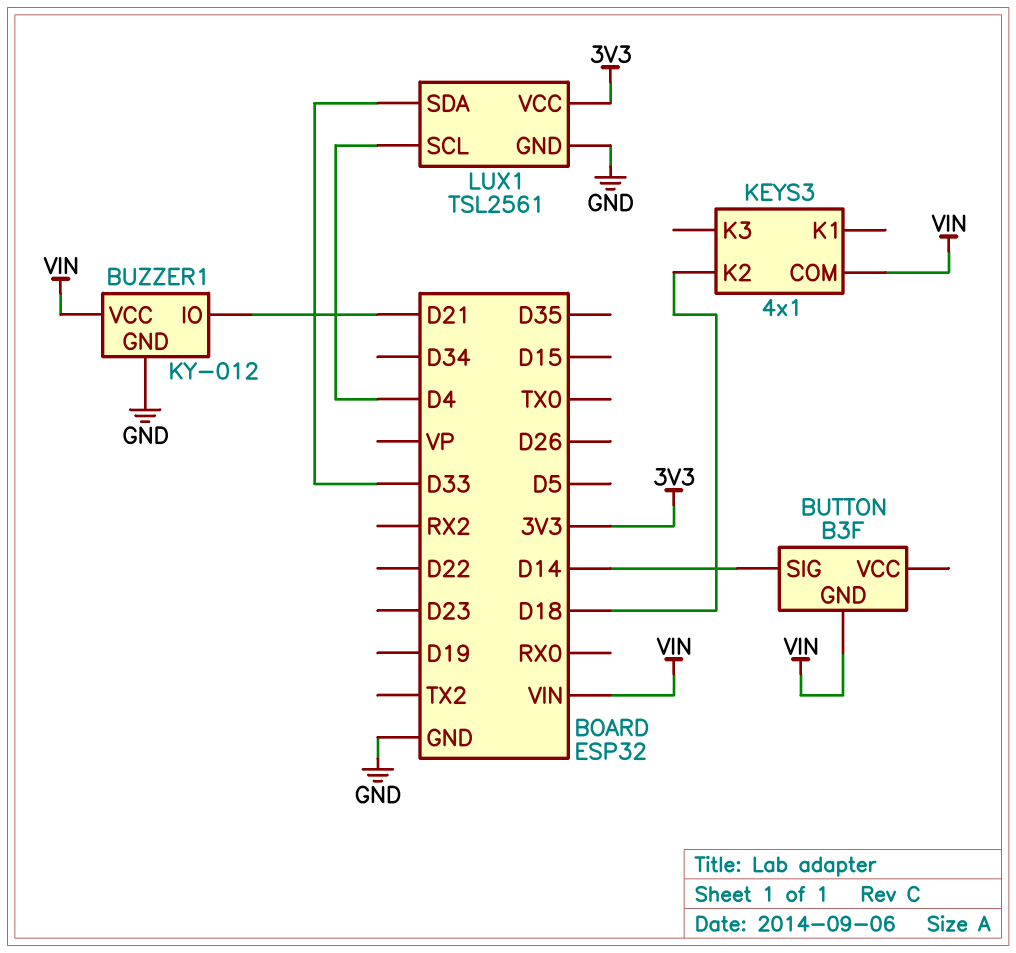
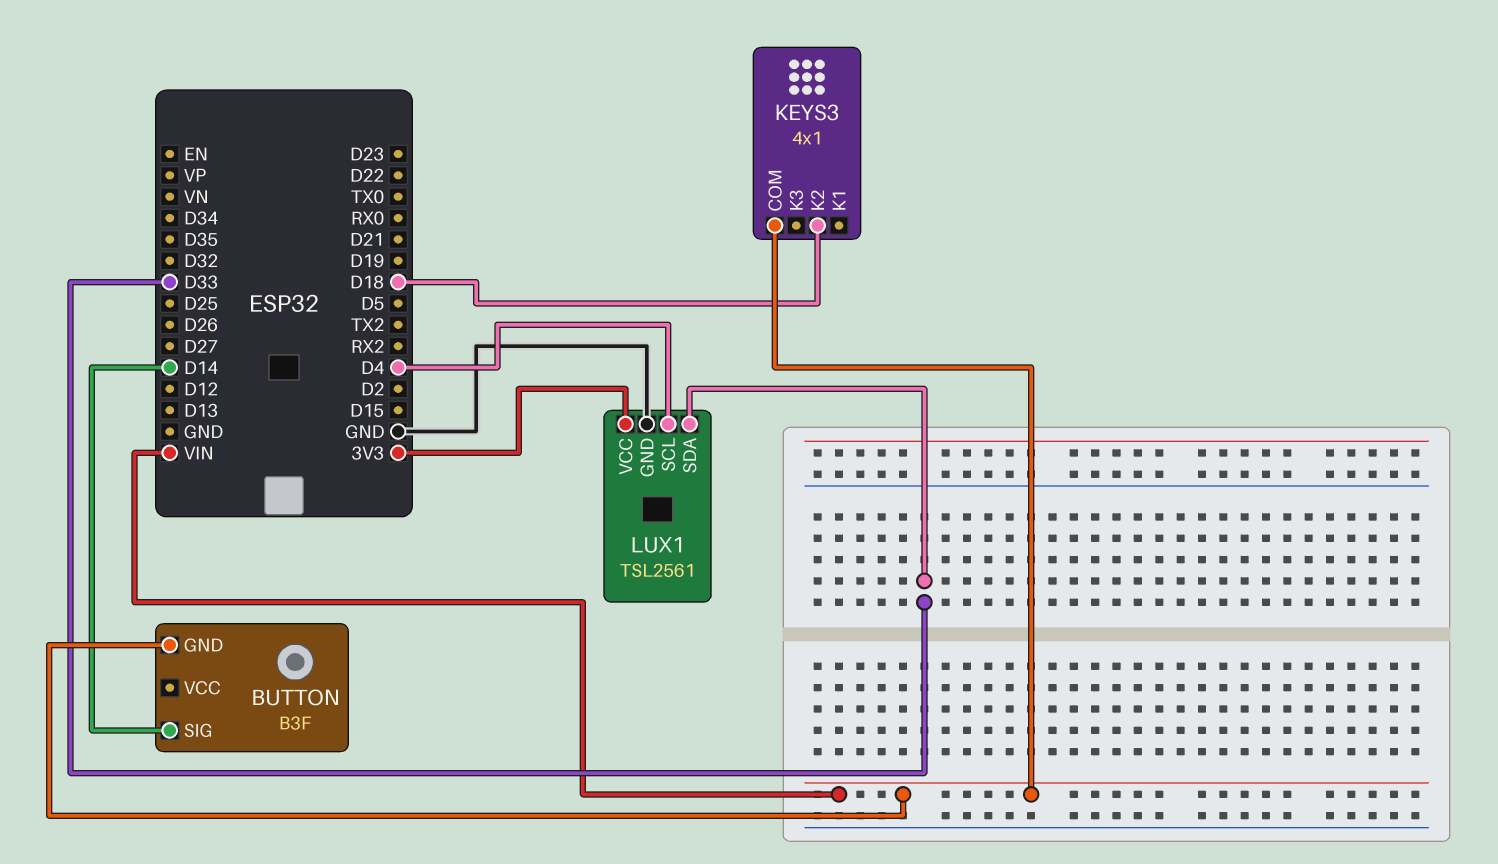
BUZZER1: KY-012 -> none
BUZZER1 pin GND: GND -> none
BUZZER1 pin IO: D21 -> none
BUZZER1 pin VCC: VIN -> none

